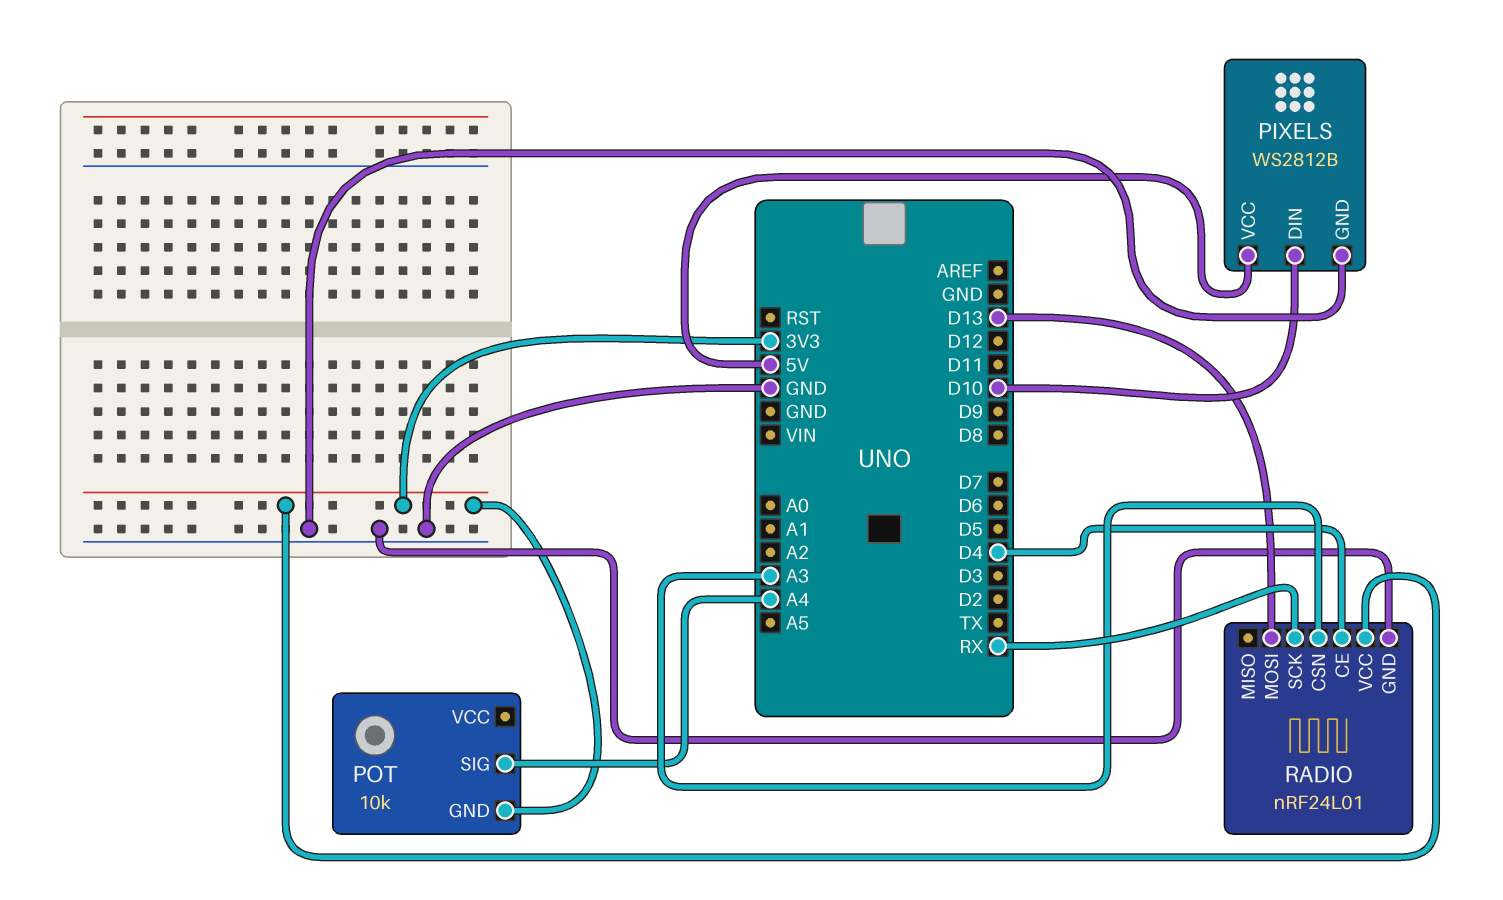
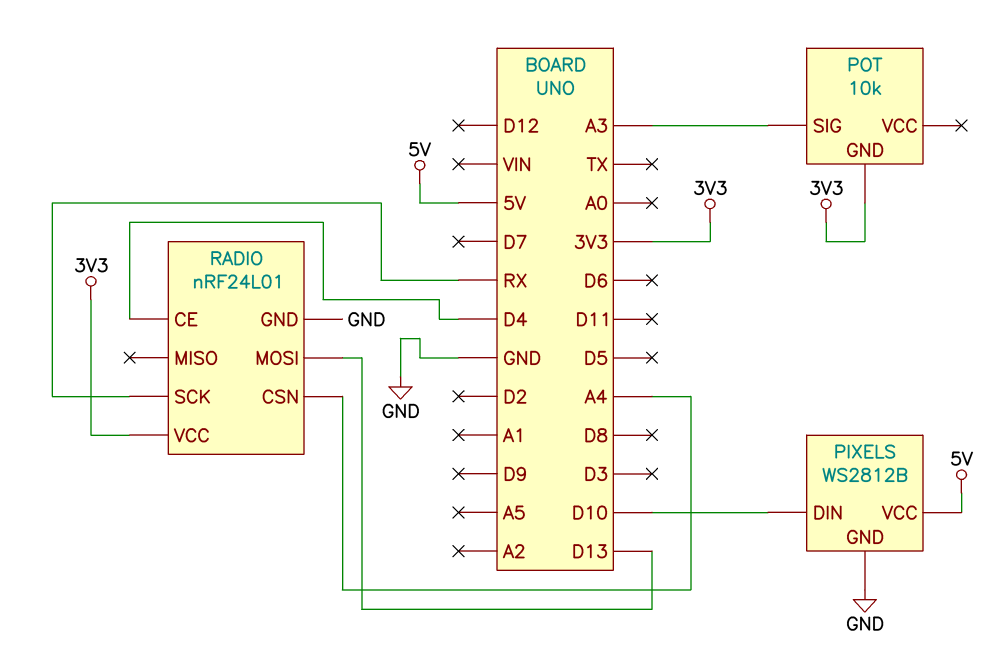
POT pin SIG: A4 -> A3
RADIO pin CSN: A3 -> A4

